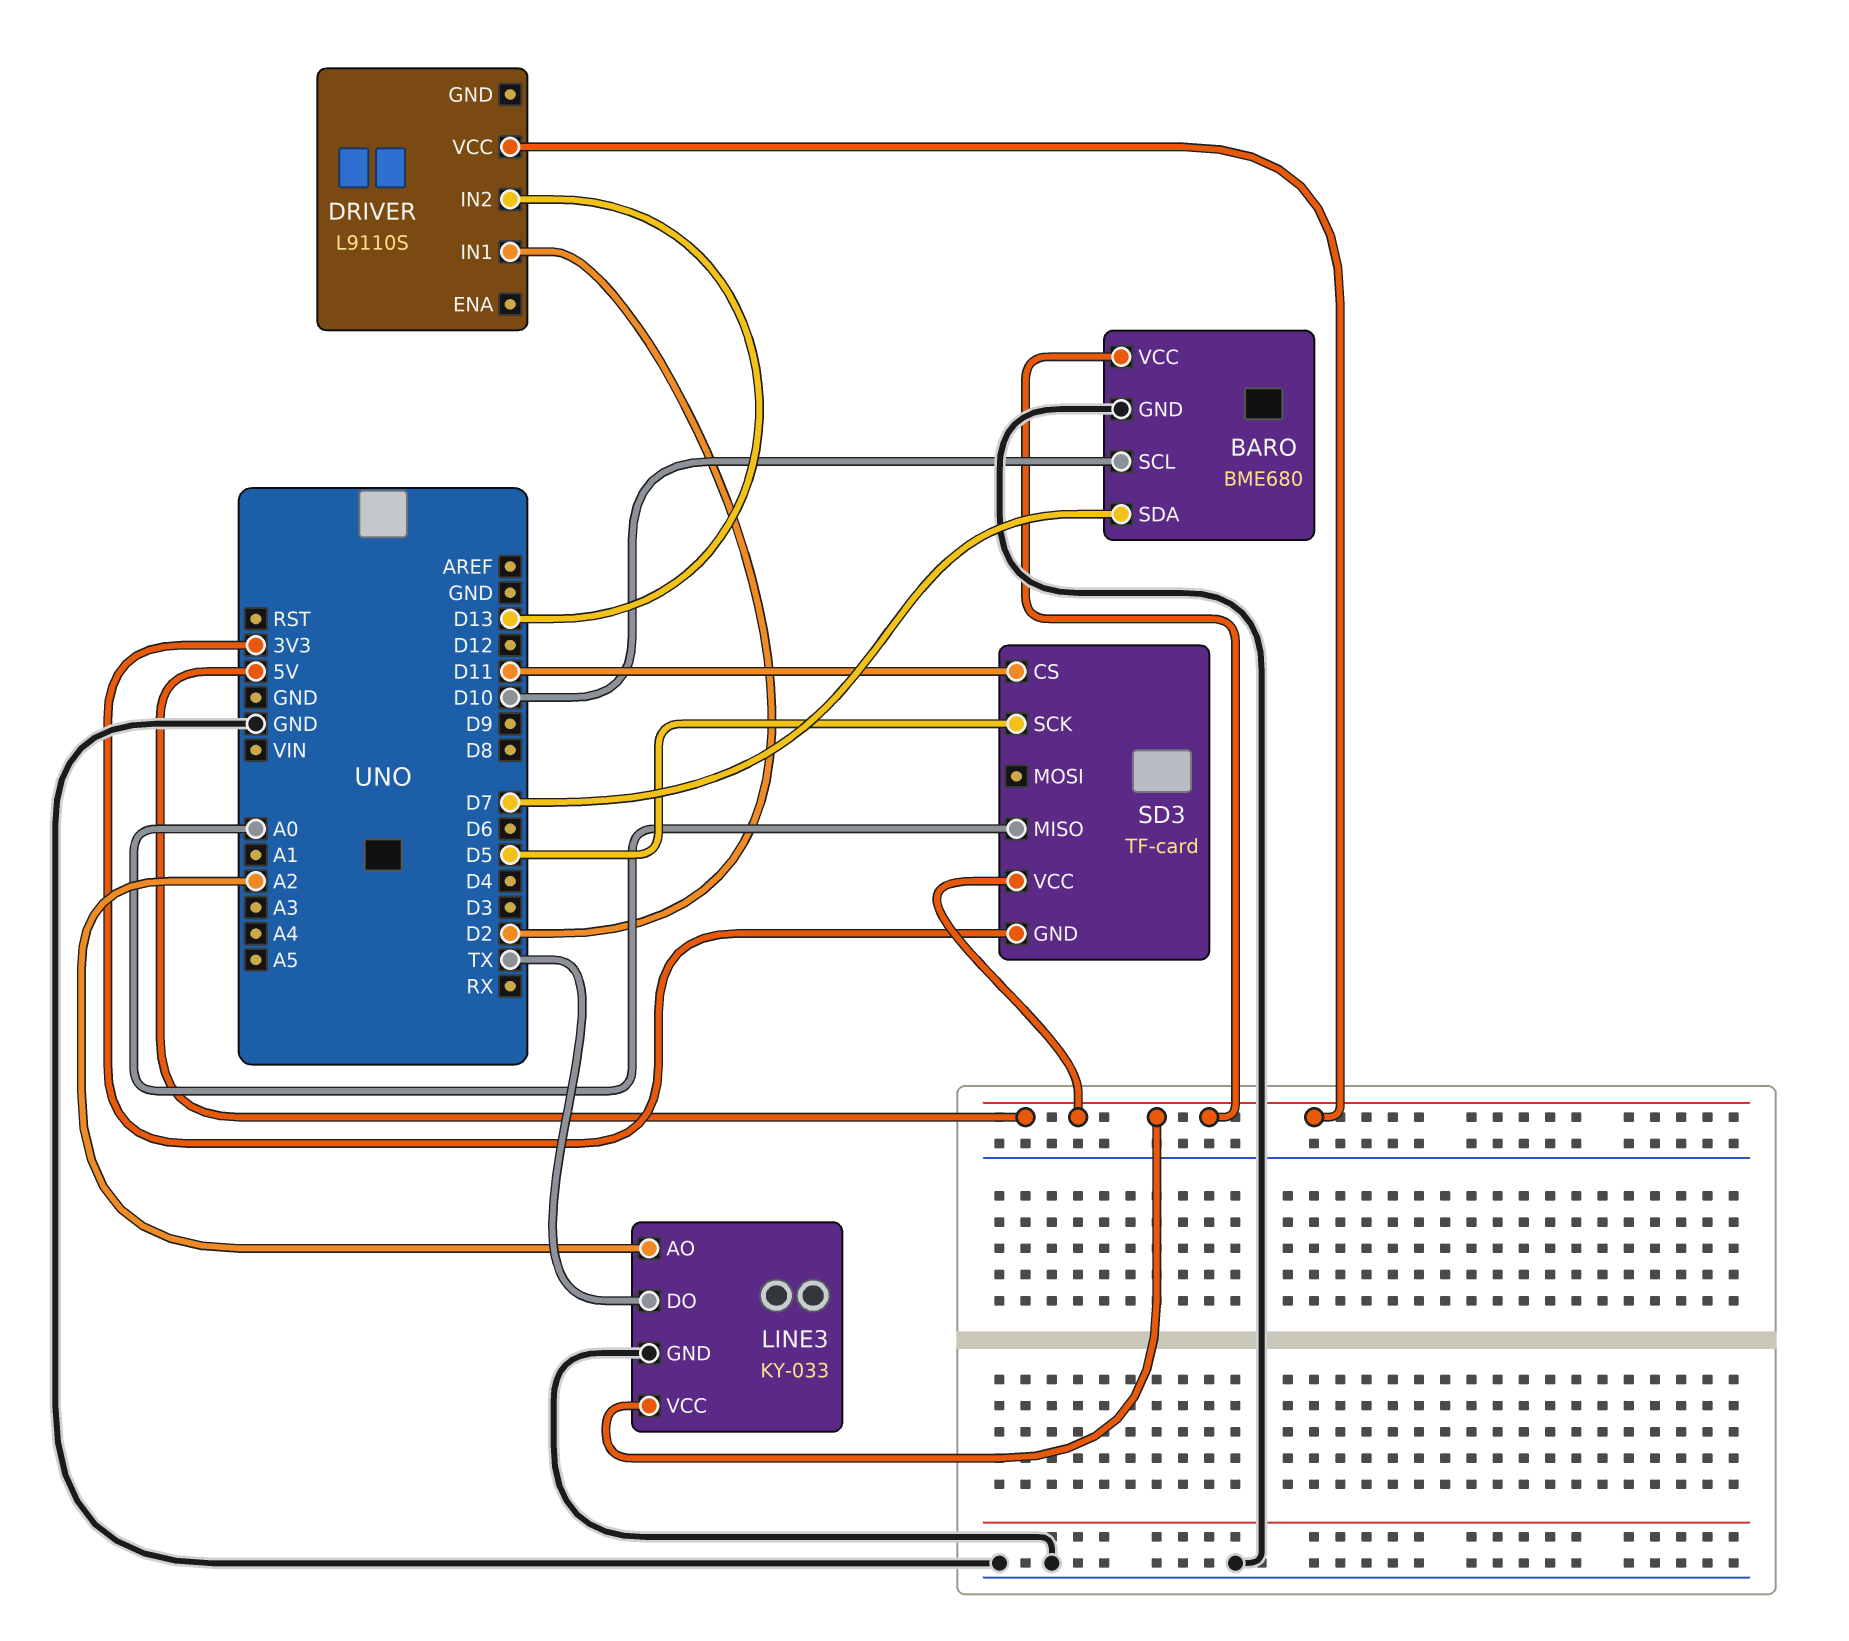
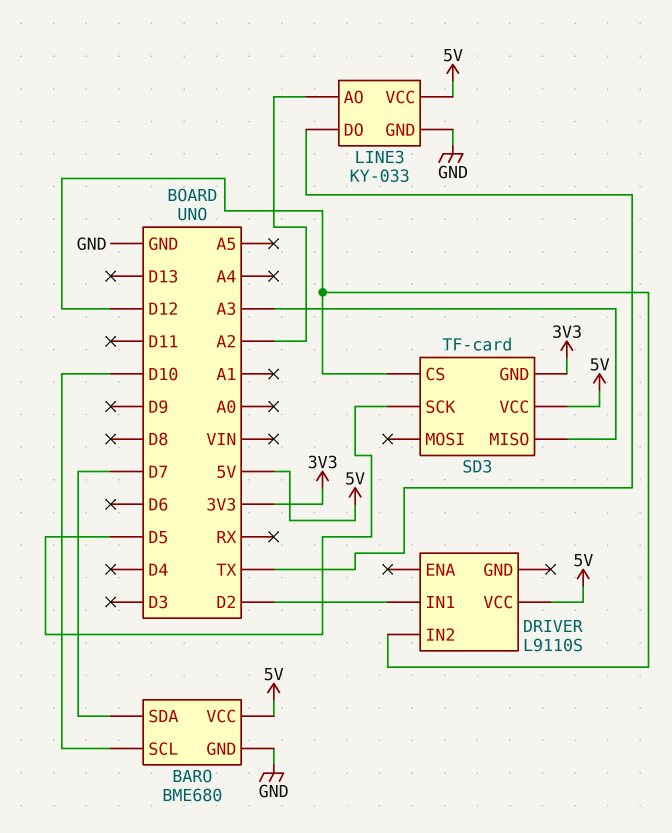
DRIVER pin IN2: D13 -> D12
SD3 pin CS: D11 -> D12
SD3 pin MISO: A0 -> A3

